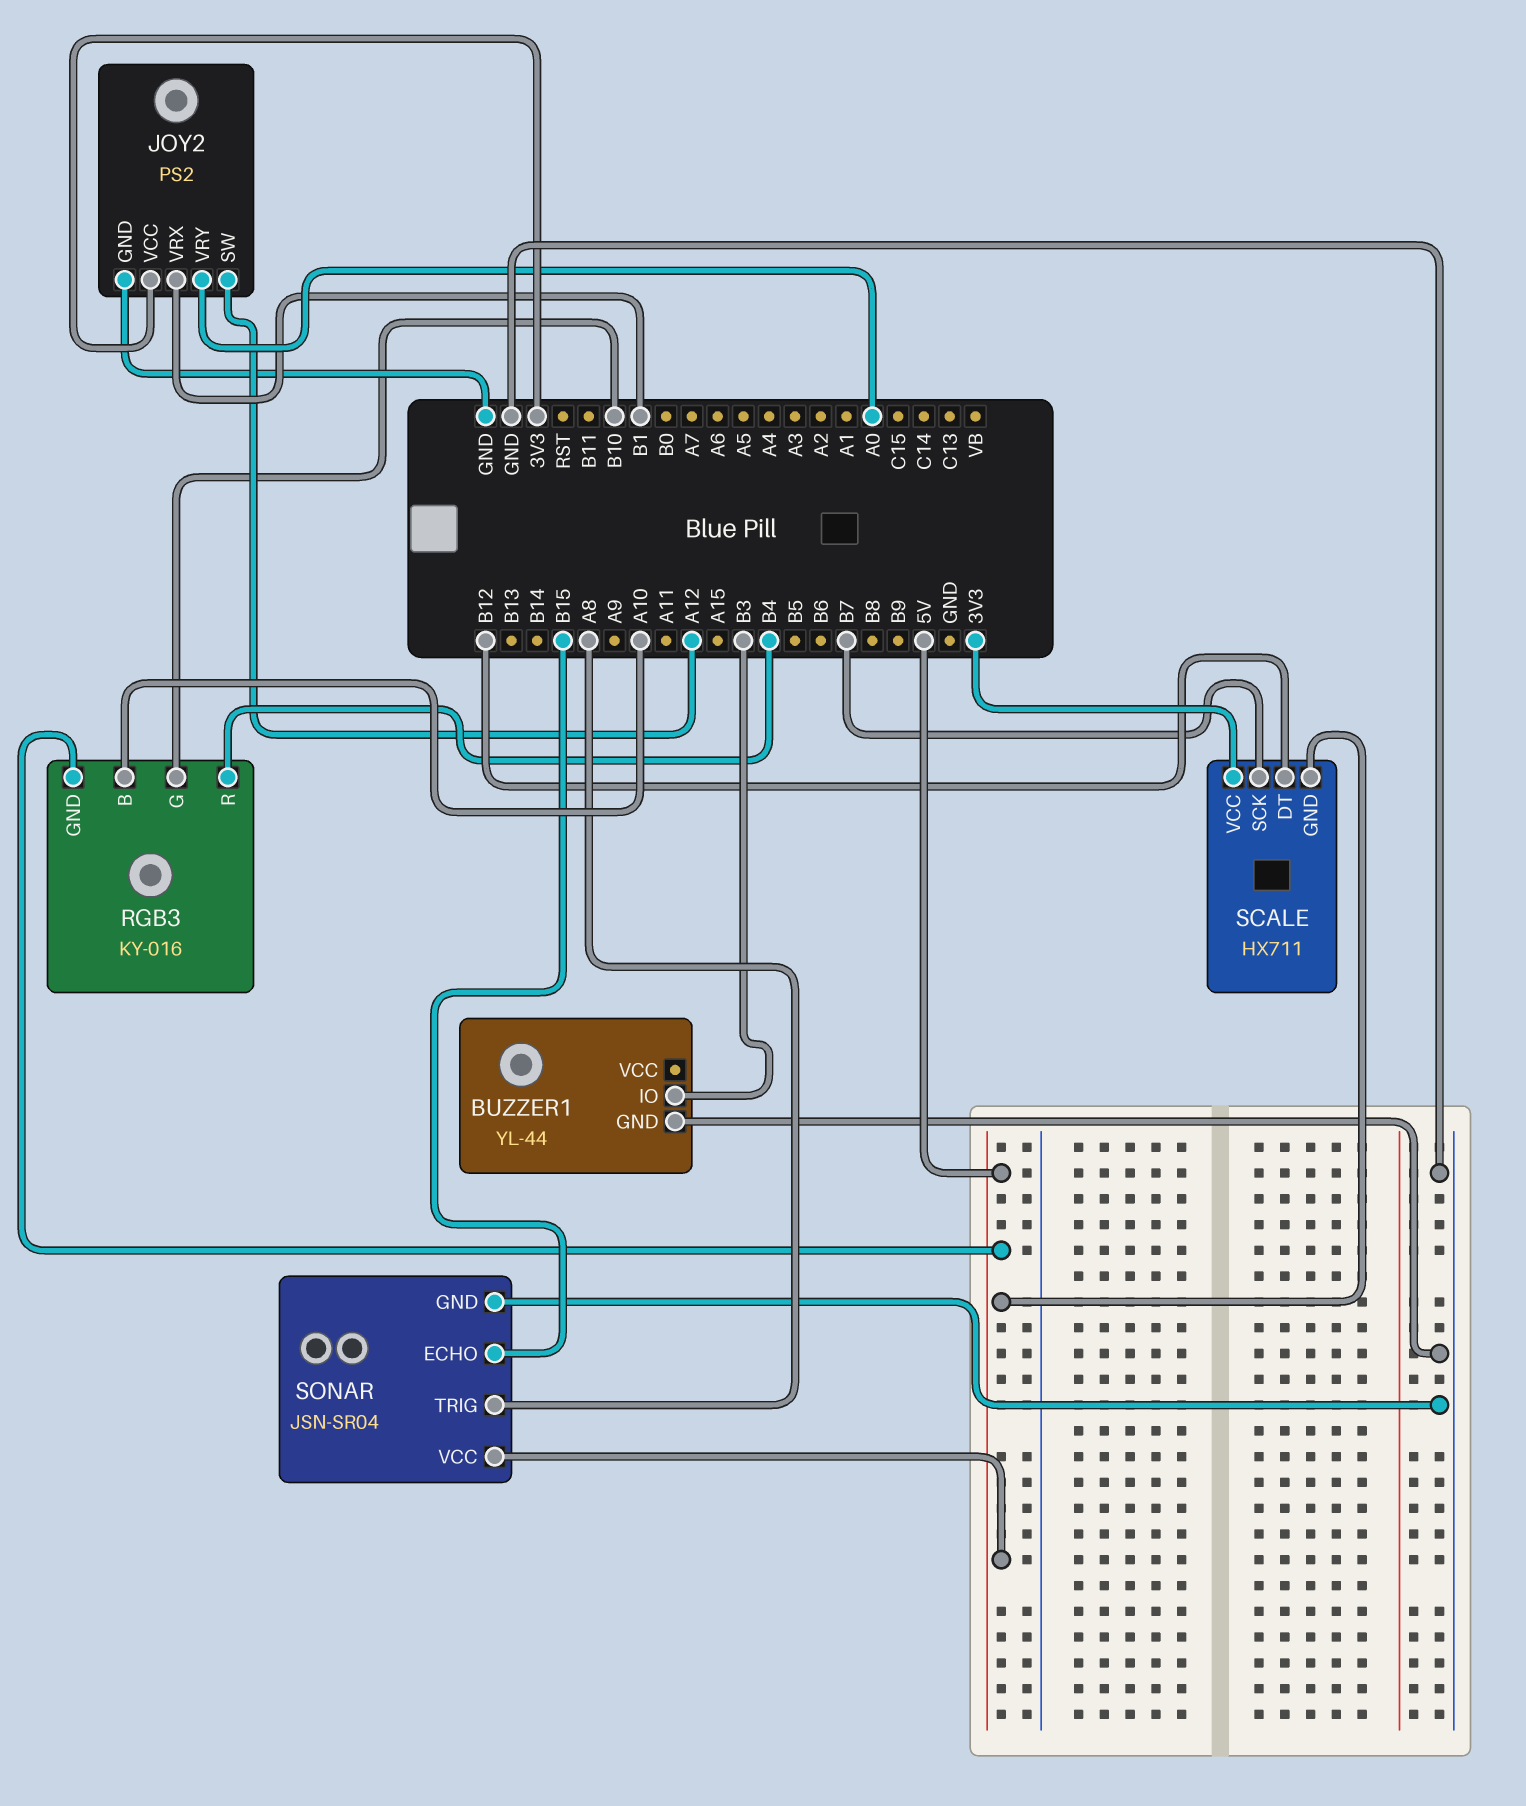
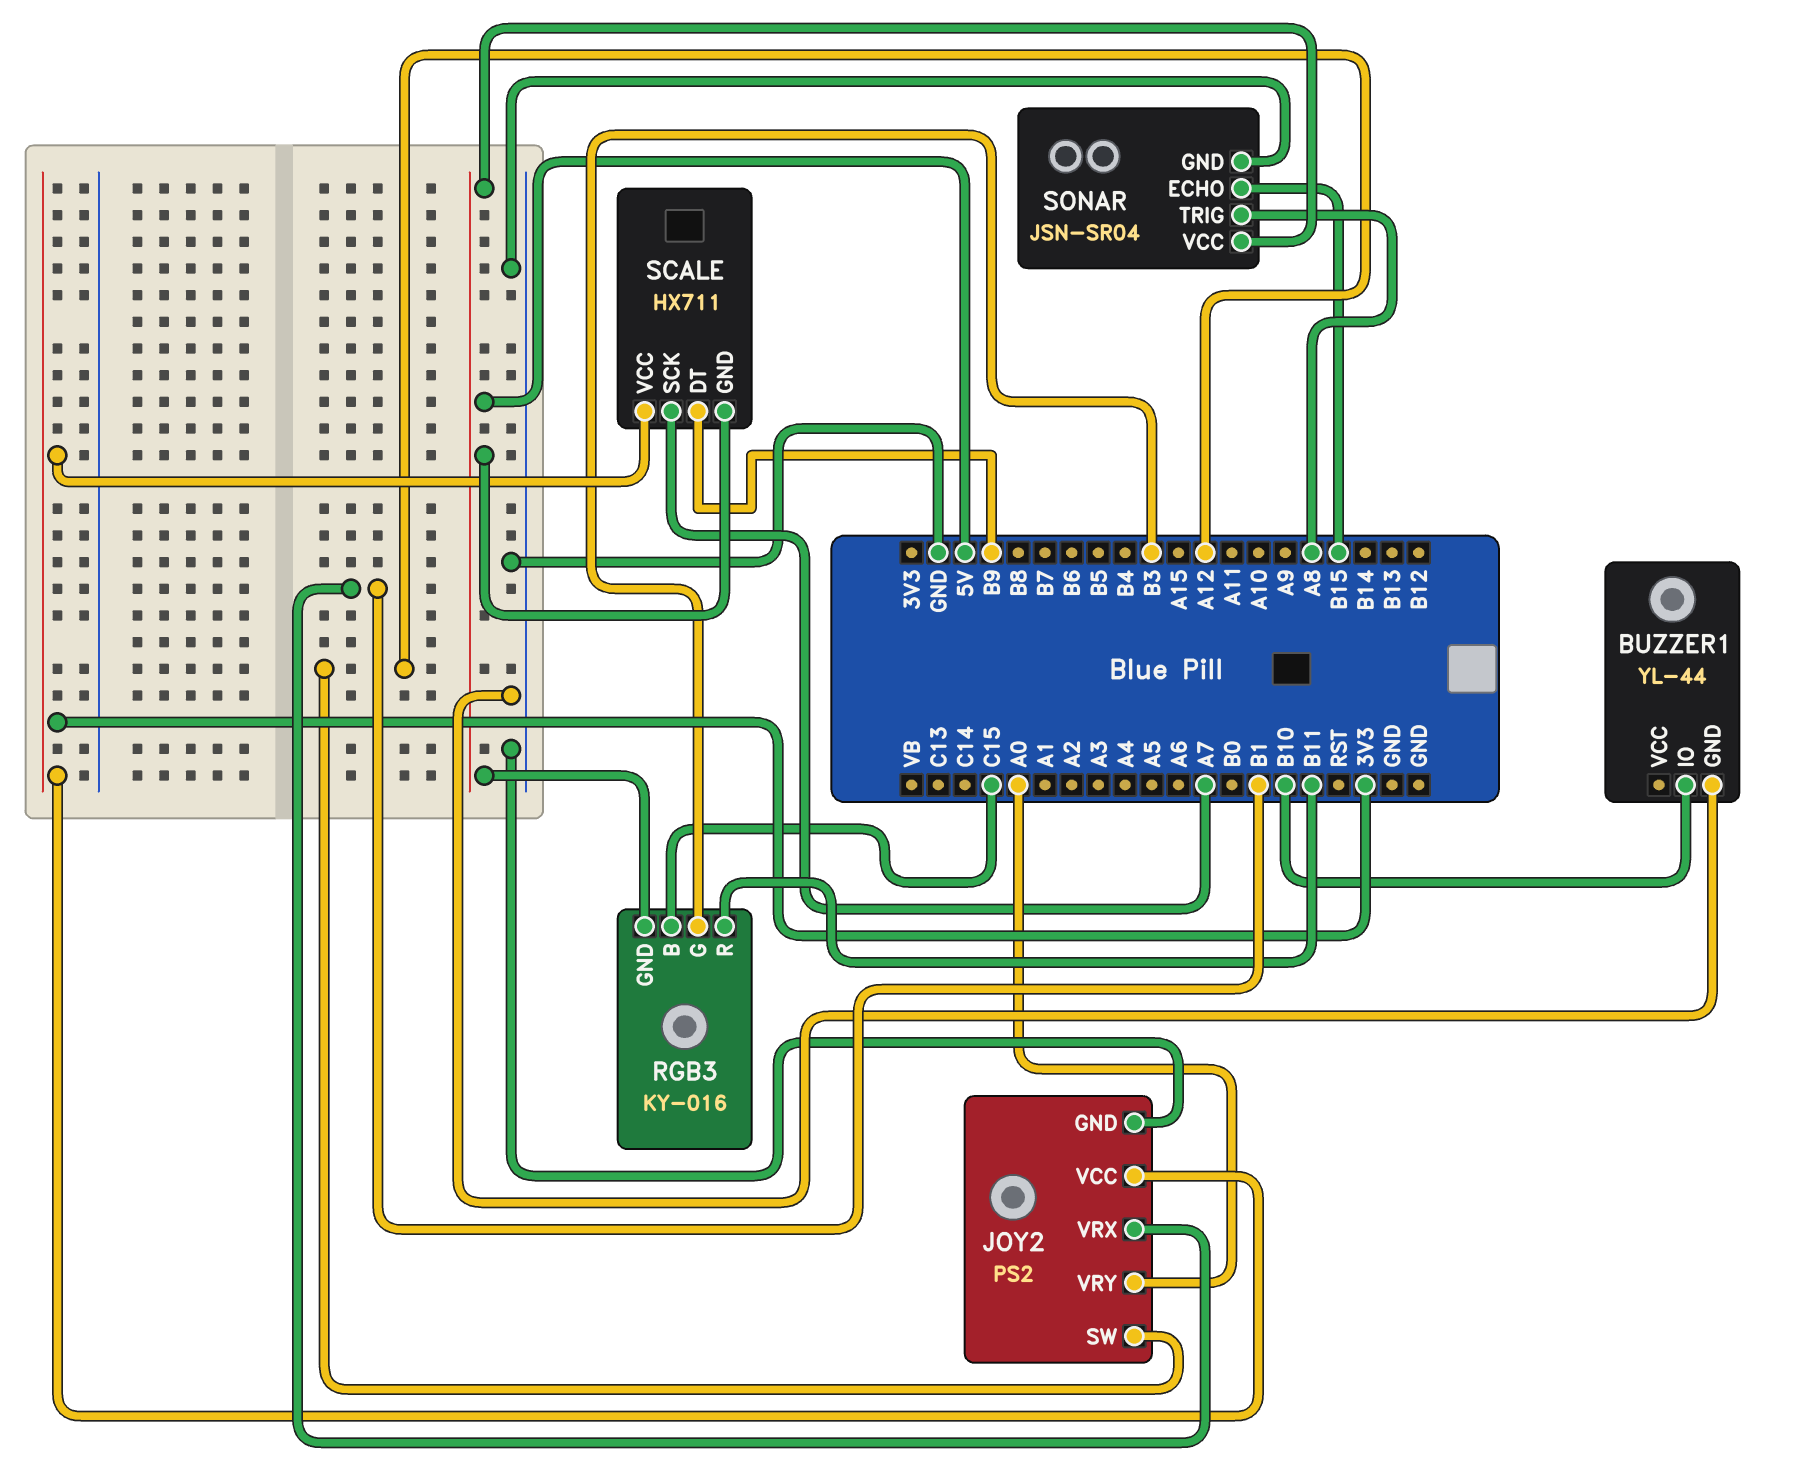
BUZZER1 pin IO: B3 -> B10
RGB3 pin B: A10 -> C15
RGB3 pin G: B10 -> B3
RGB3 pin R: B4 -> B11
SCALE pin DT: B12 -> B9
SCALE pin SCK: B7 -> A7

